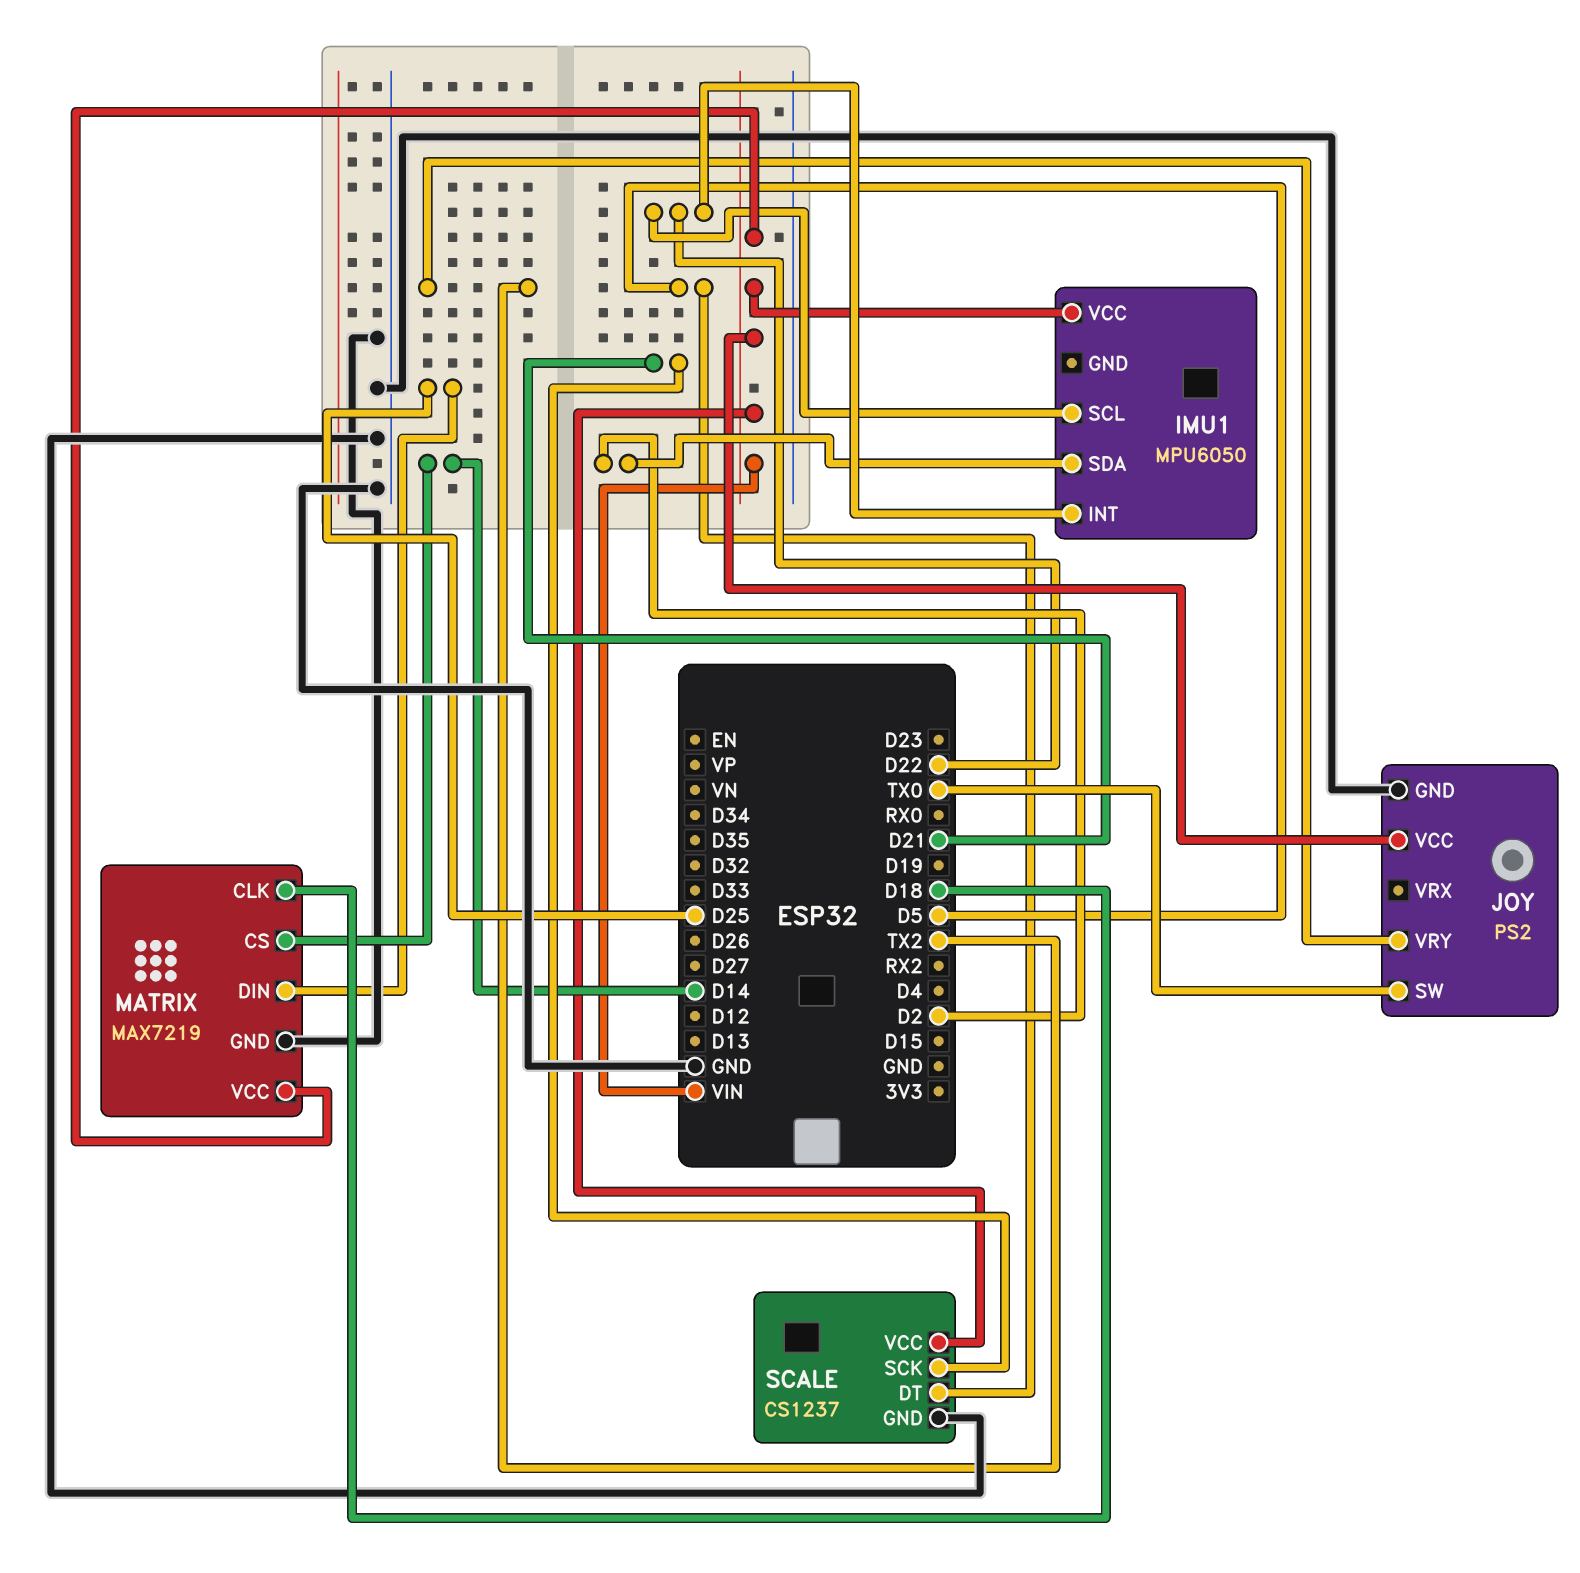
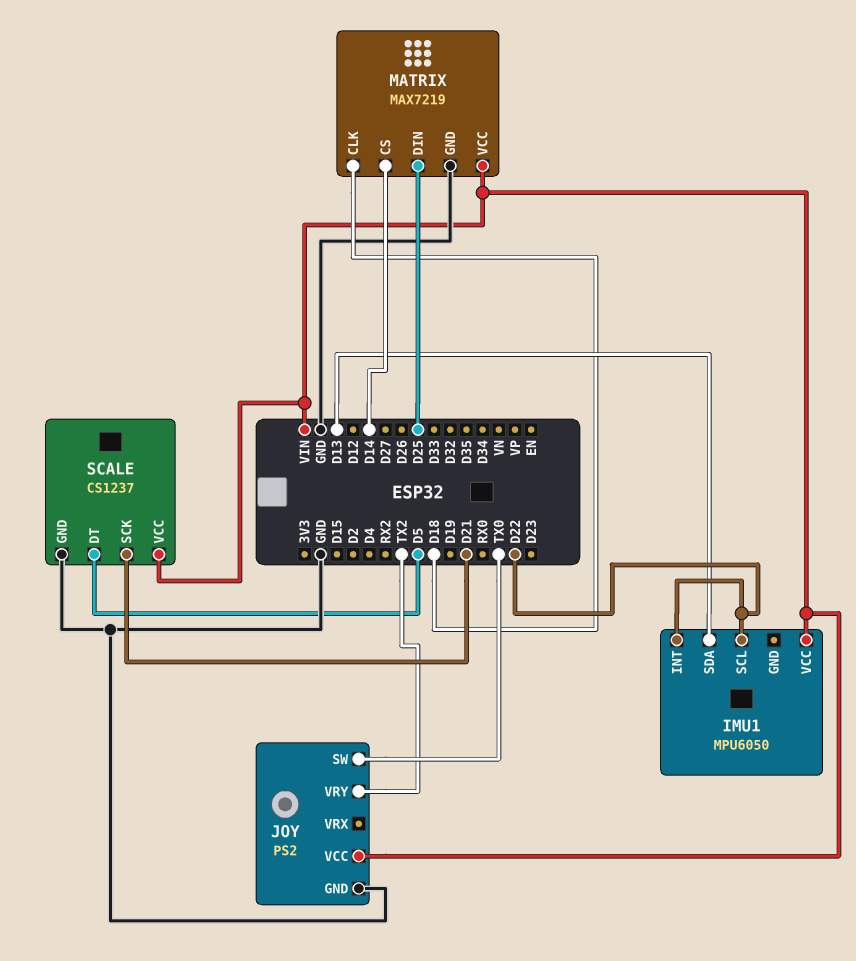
IMU1 pin SDA: D2 -> D13

